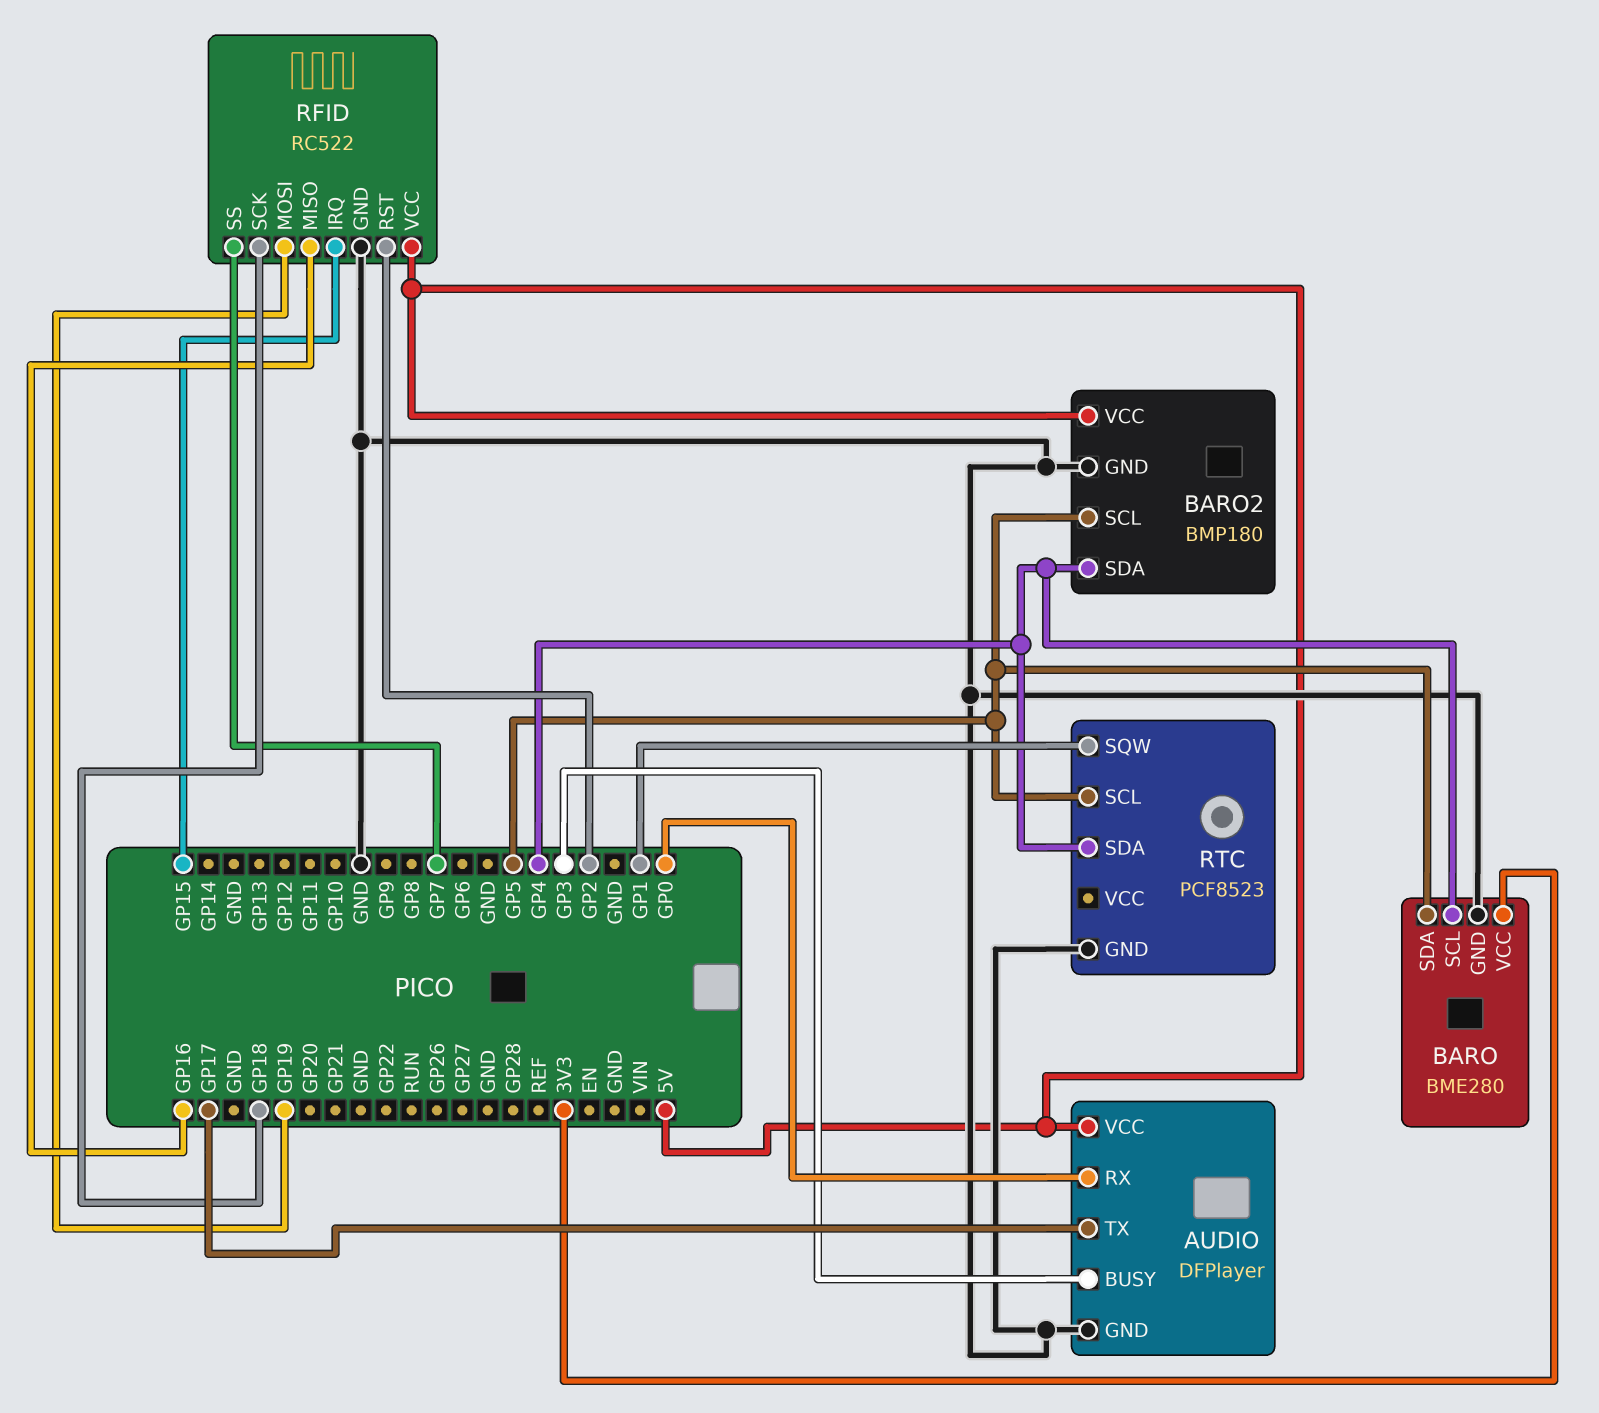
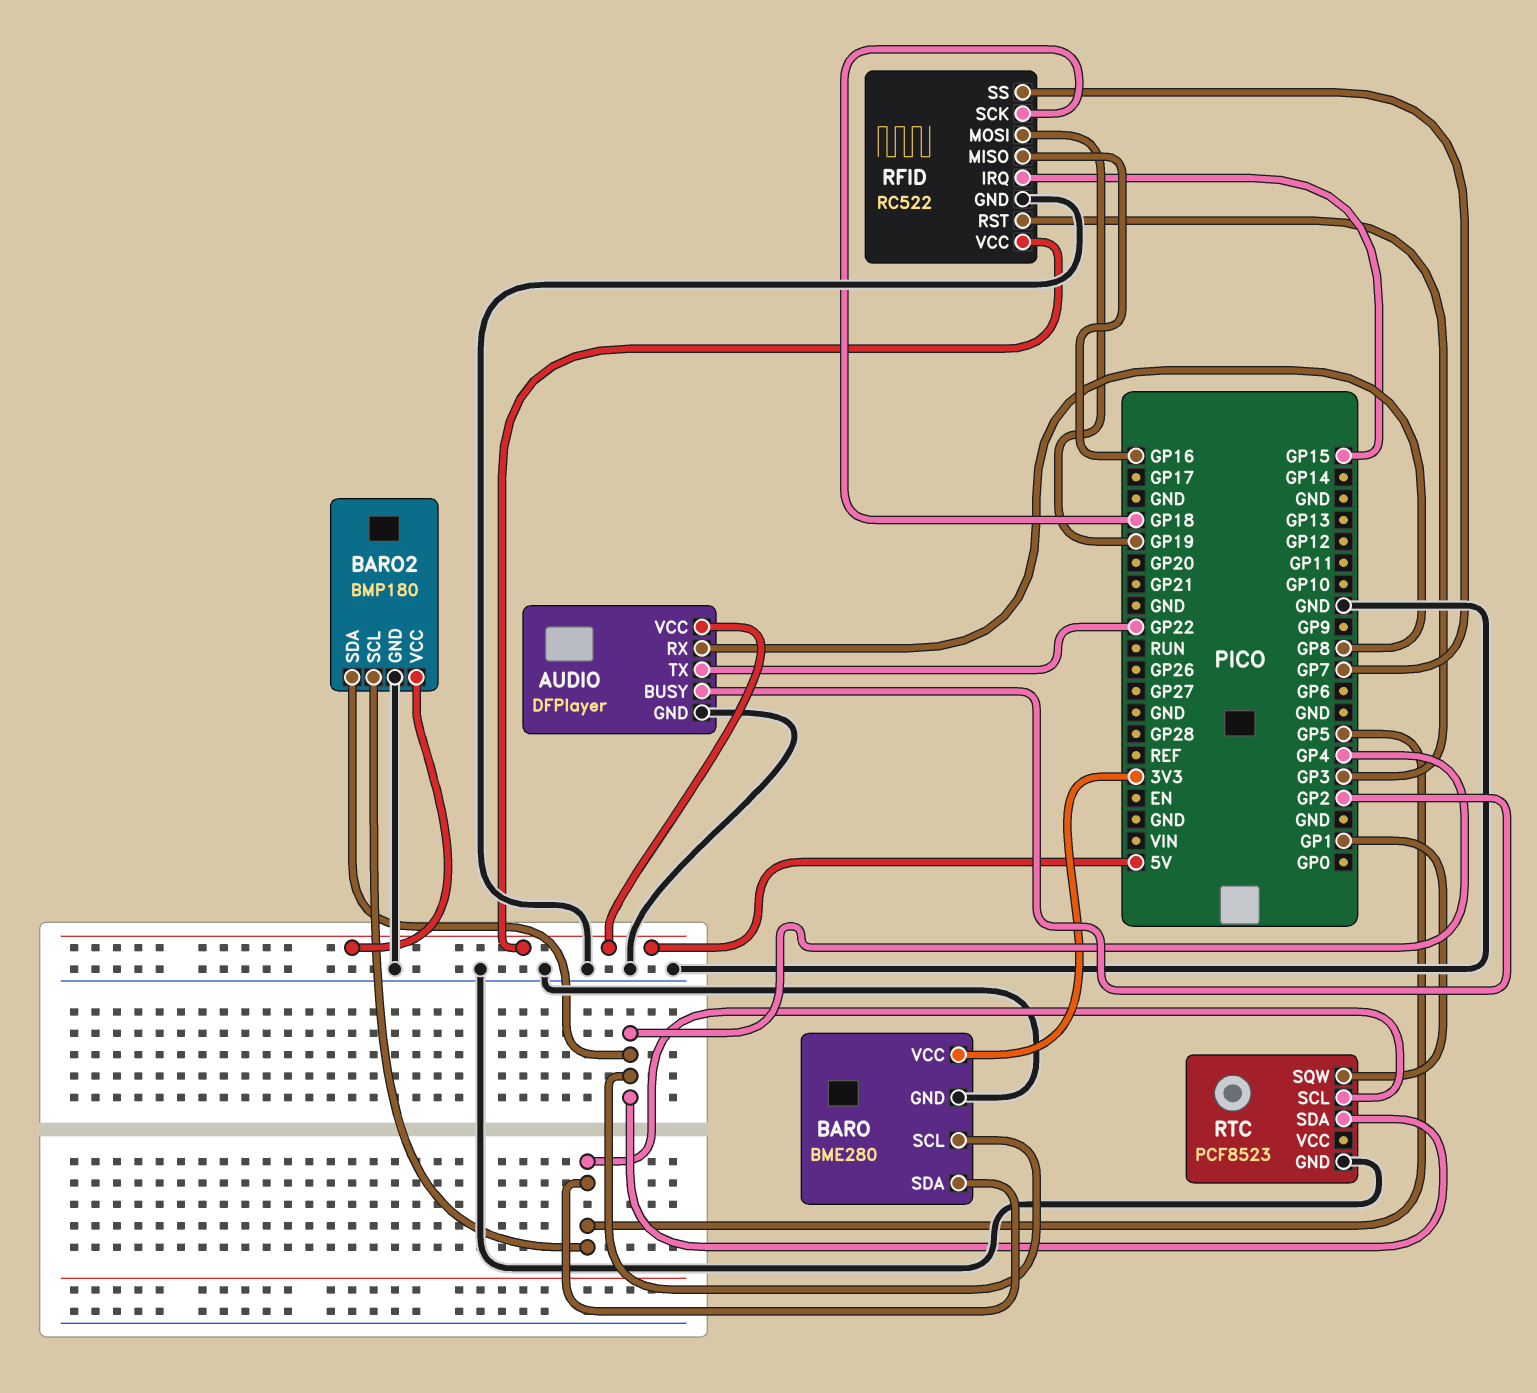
AUDIO pin BUSY: GP3 -> GP2
AUDIO pin RX: GP0 -> GP8
AUDIO pin TX: GP17 -> GP22
RFID pin RST: GP2 -> GP3

